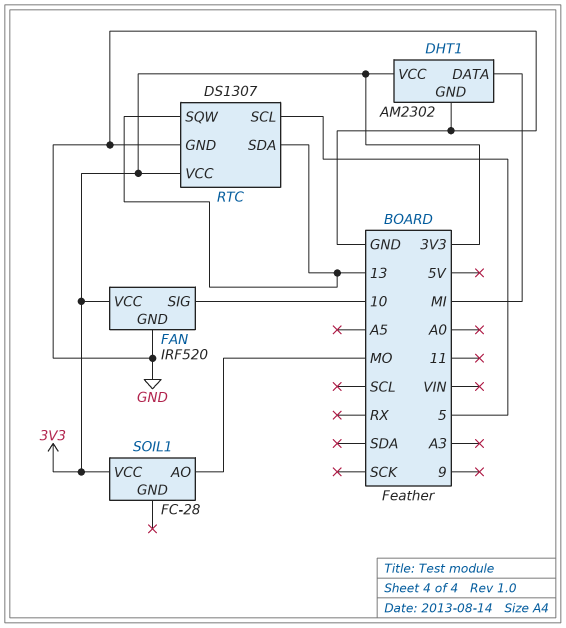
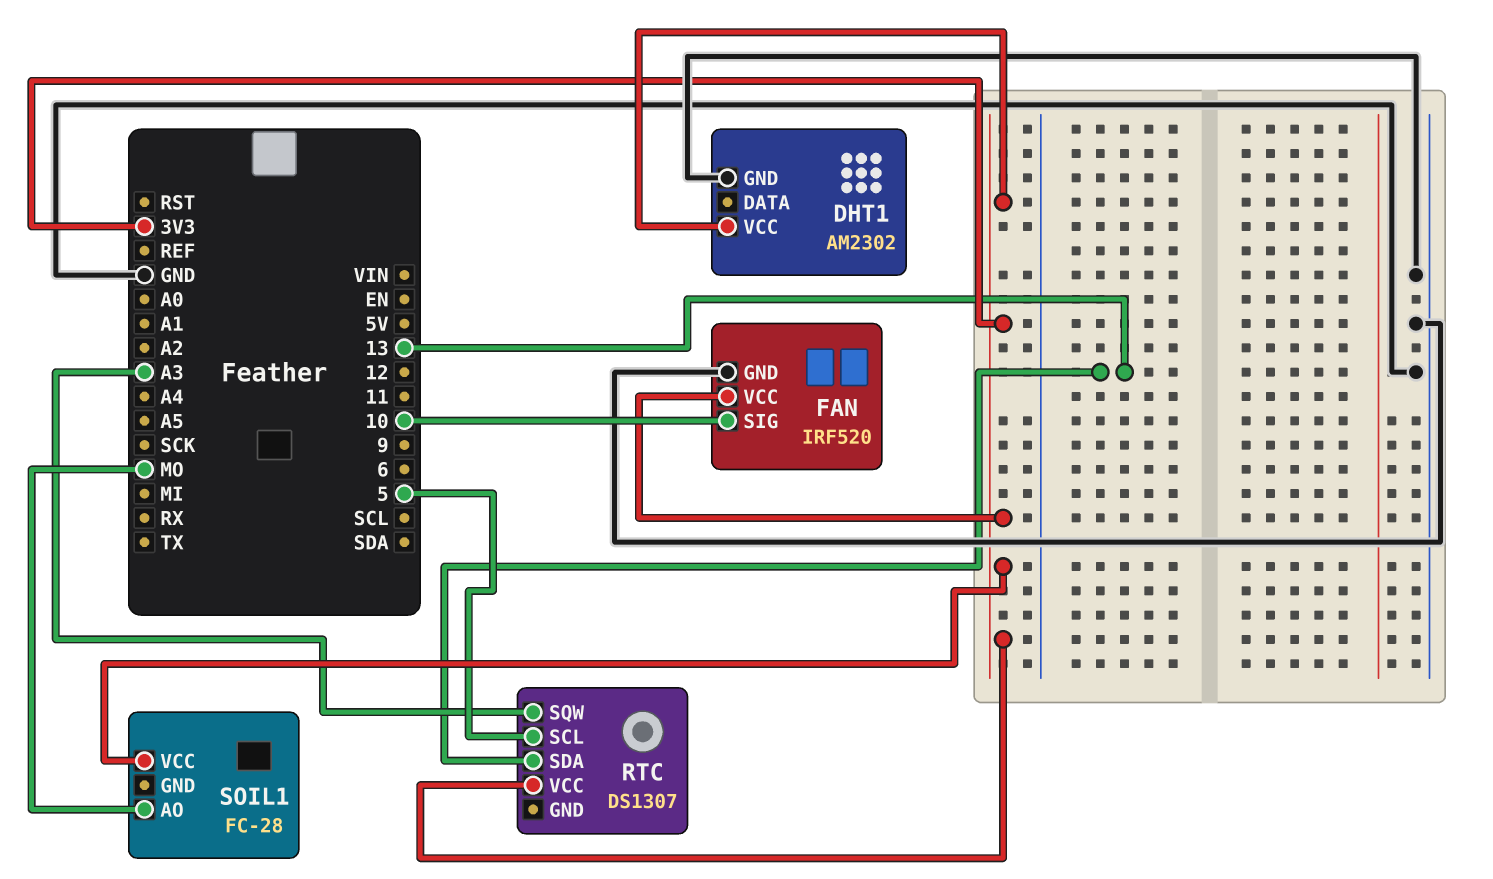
DHT1 pin DATA: MI -> none
RTC pin GND: GND -> none
RTC pin SQW: 13 -> A3

